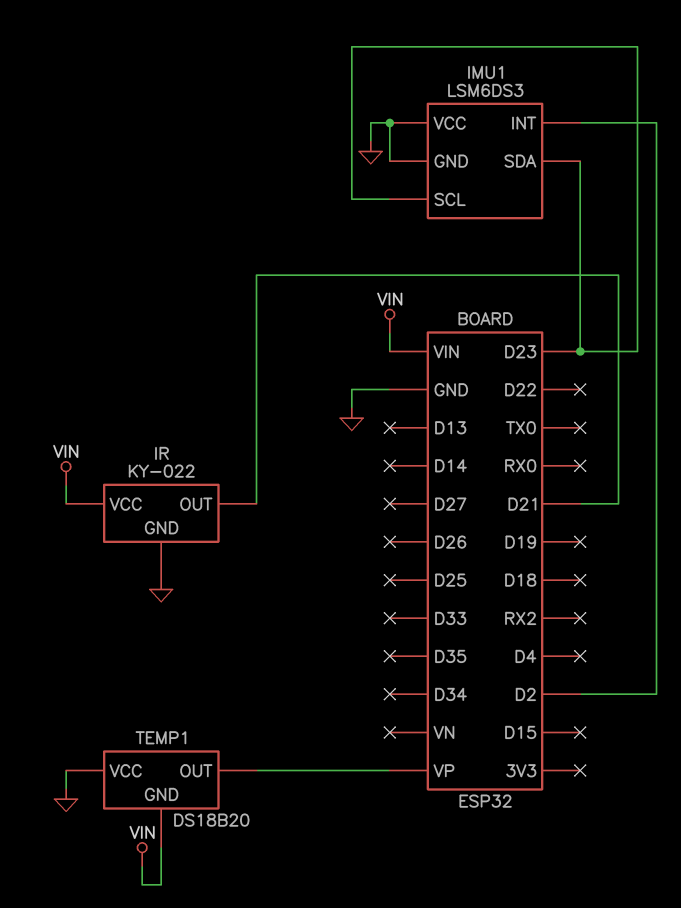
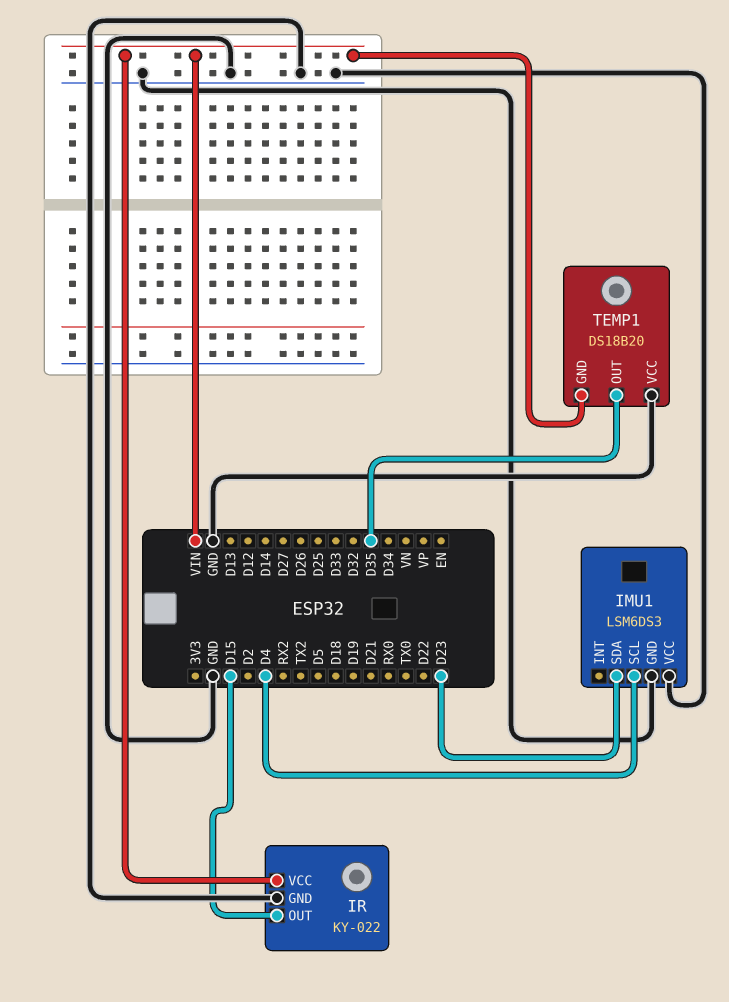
IMU1 pin INT: D2 -> none
IMU1 pin SCL: D23 -> D4
IR pin OUT: D21 -> D15
TEMP1 pin OUT: VP -> D35

